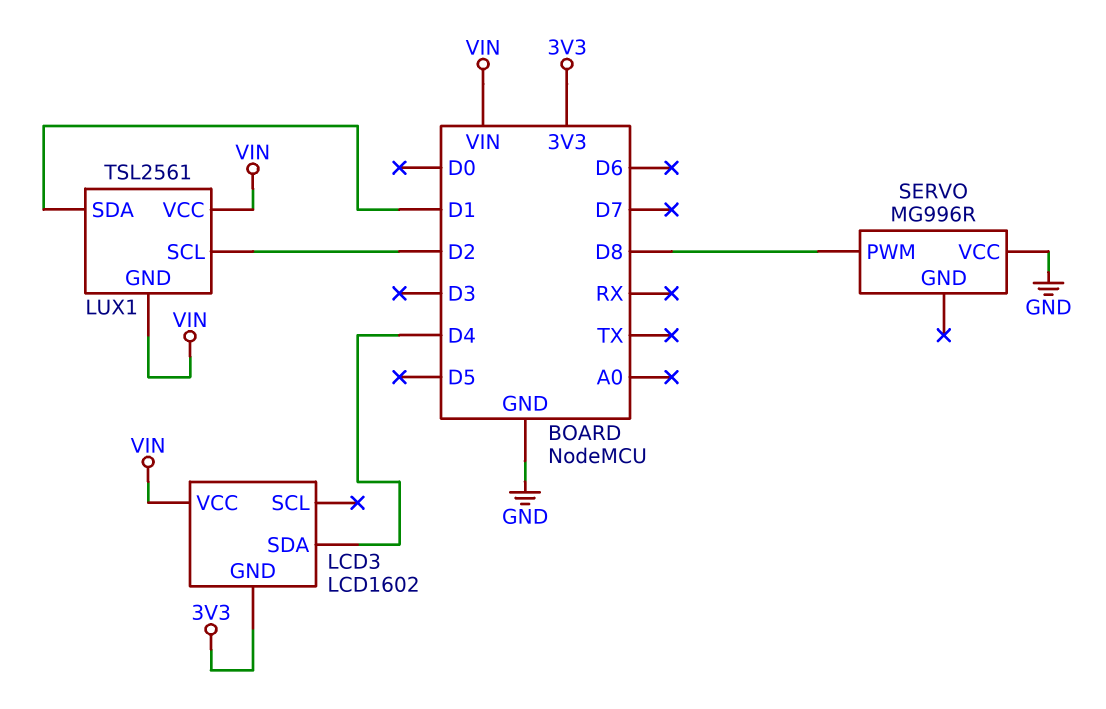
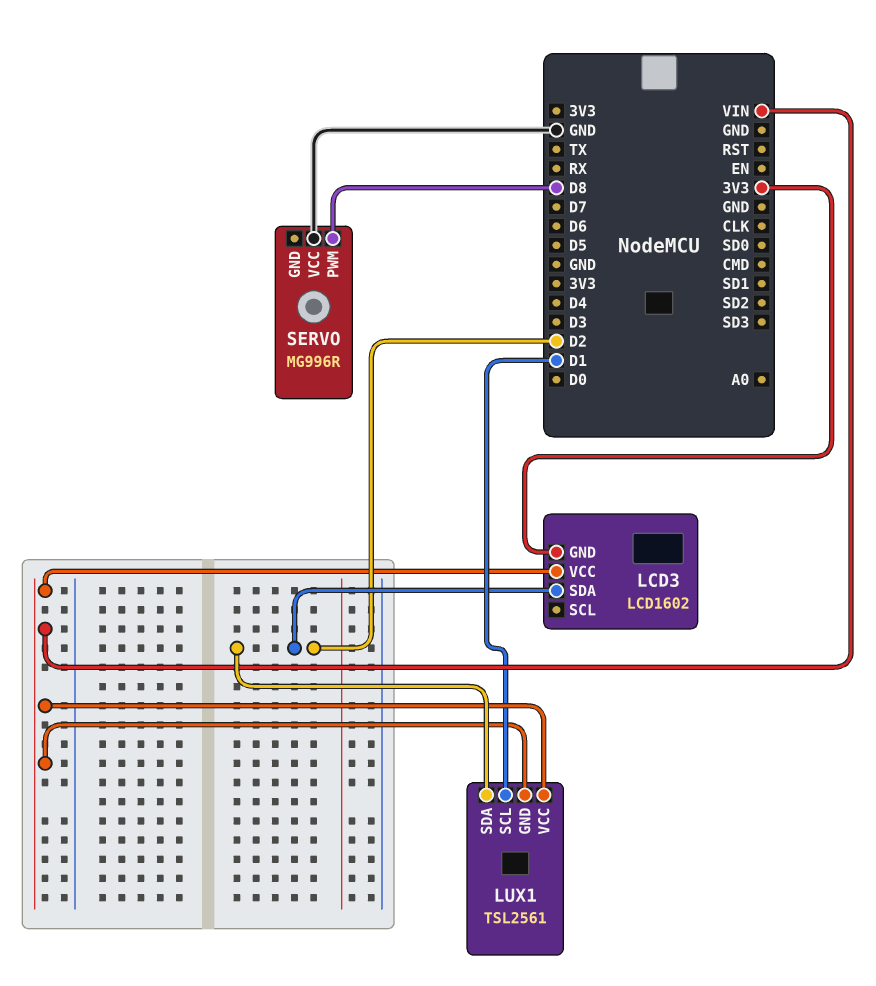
LCD3 pin SDA: D4 -> D2
LUX1 pin SCL: D2 -> D1
LUX1 pin SDA: D1 -> D2

